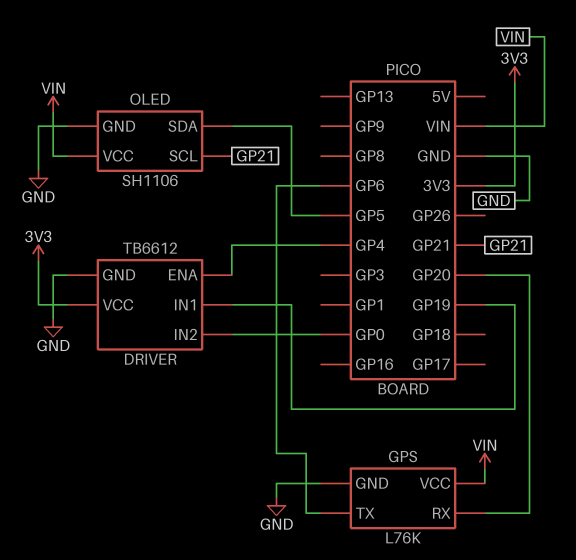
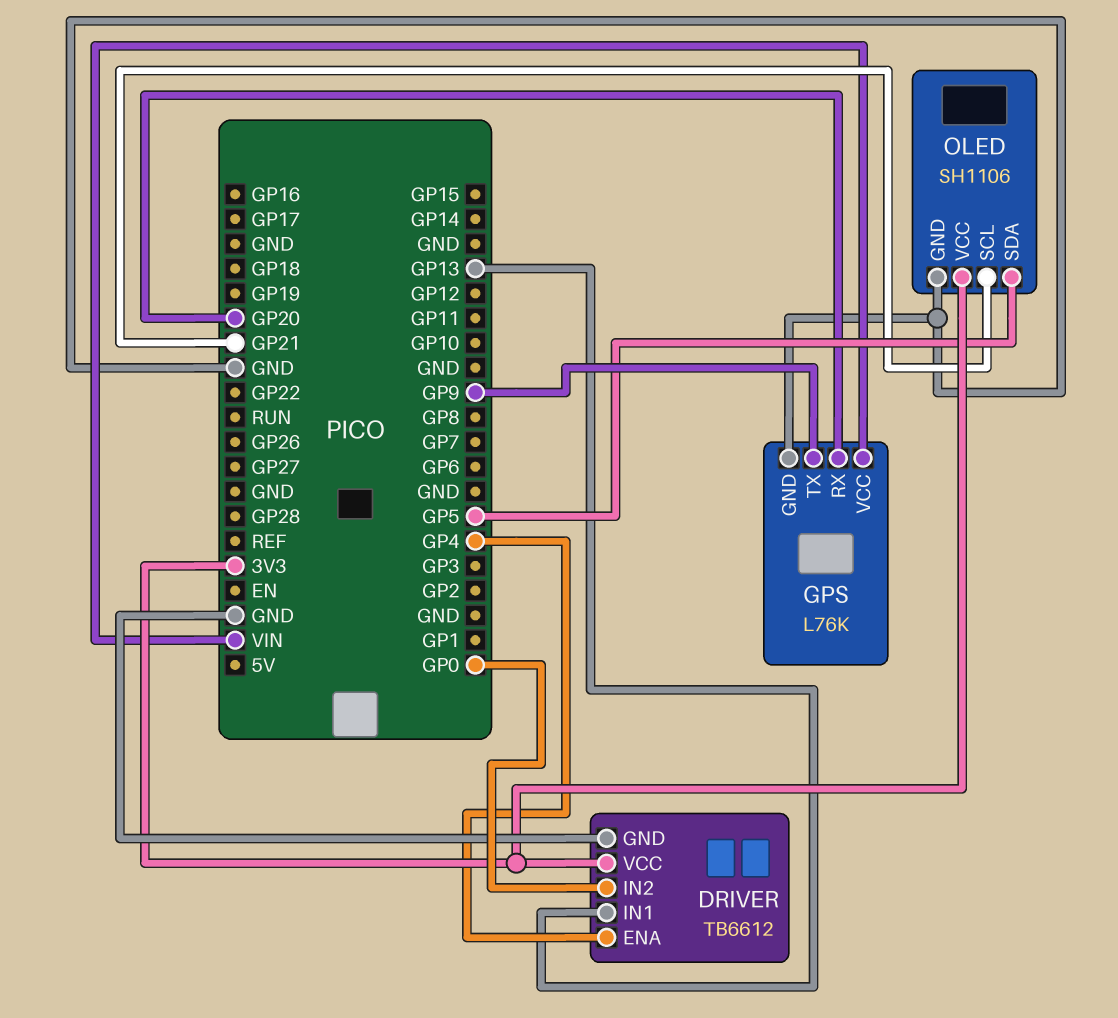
DRIVER pin IN1: GP19 -> GP13
GPS pin TX: GP6 -> GP9
OLED pin VCC: VIN -> 3V3

